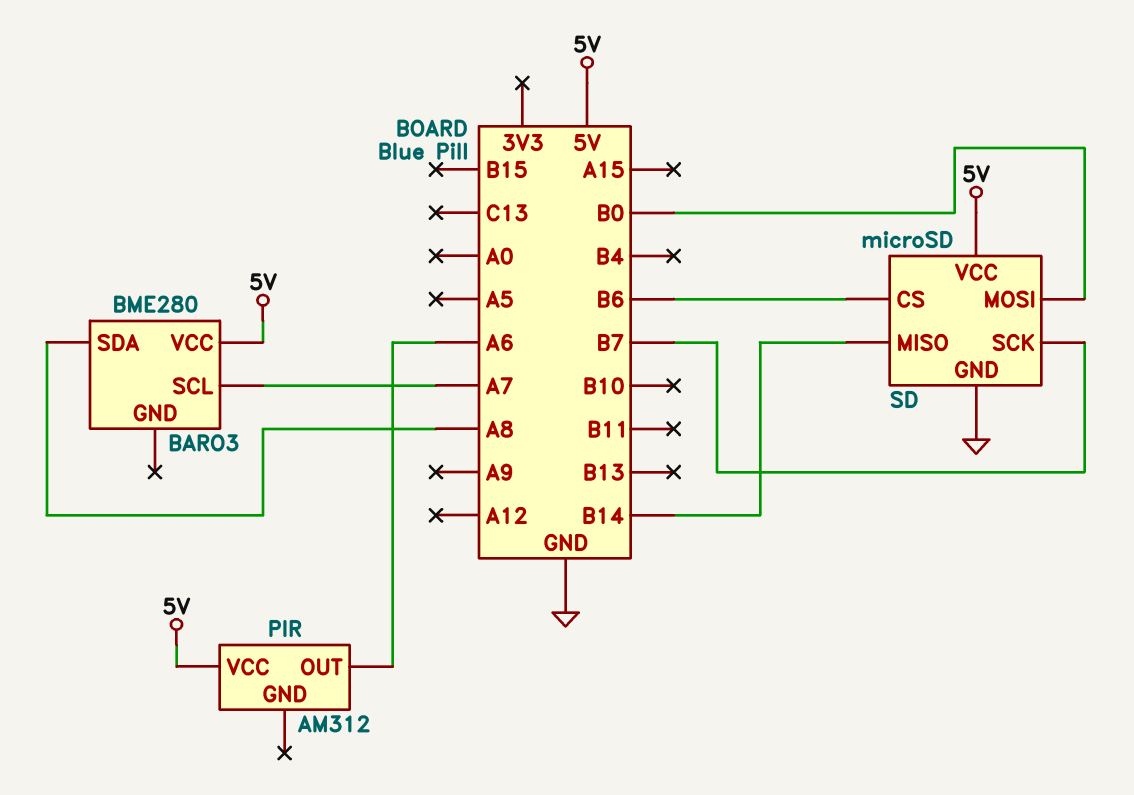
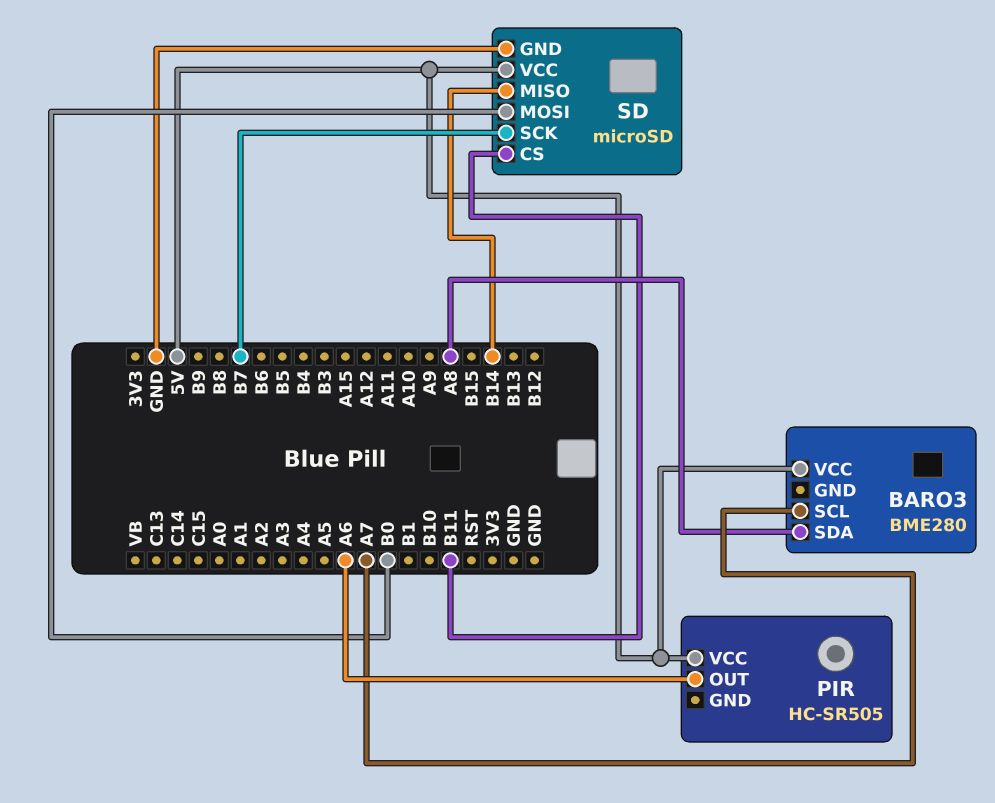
PIR: AM312 -> HC-SR505
SD pin CS: B6 -> B11

